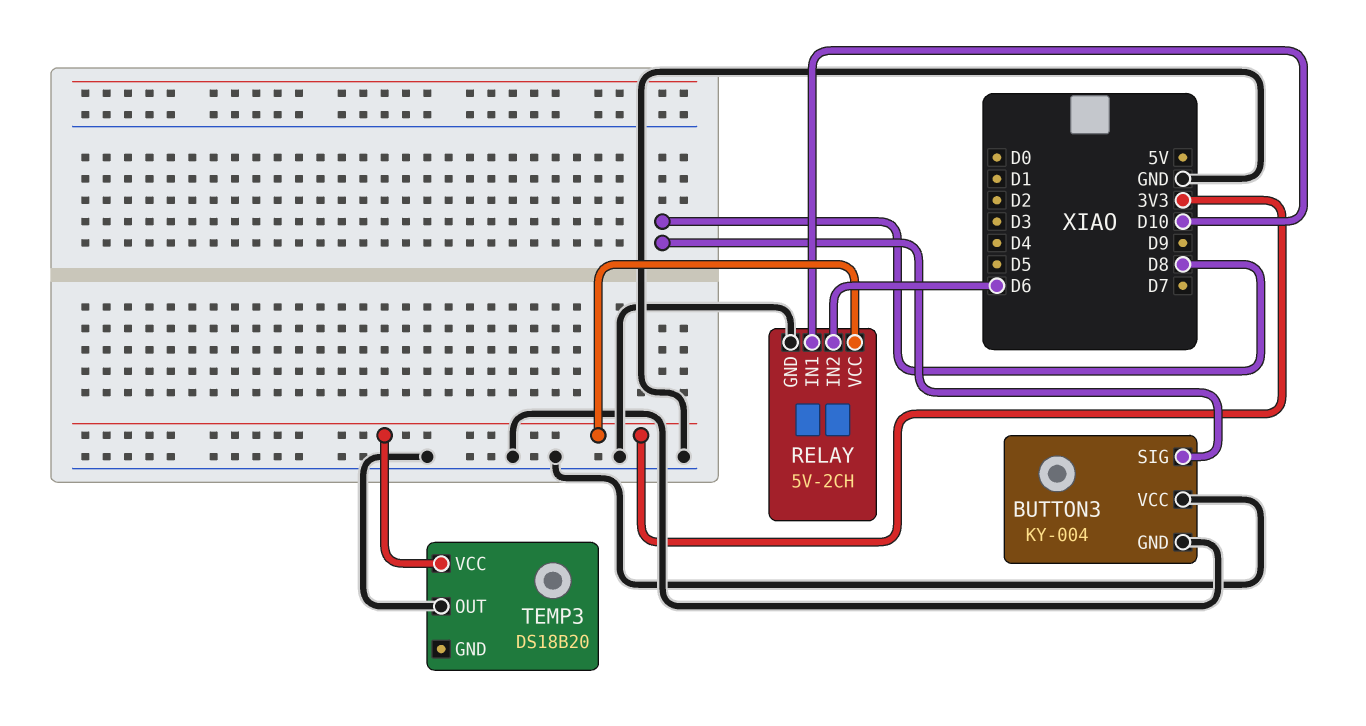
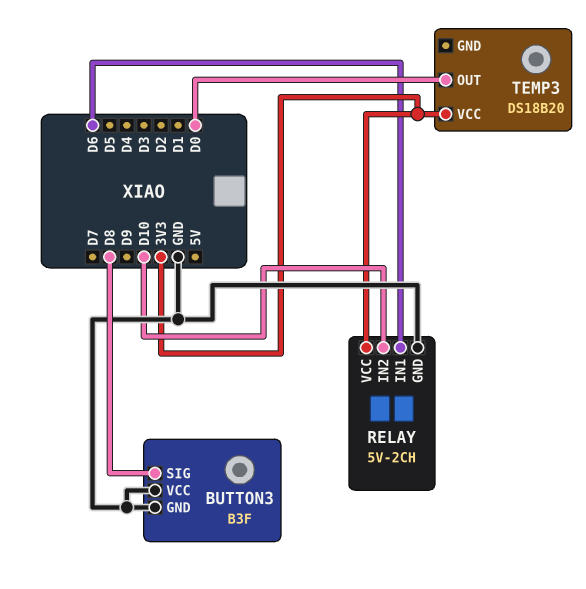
BUTTON3: KY-004 -> B3F
RELAY pin IN1: D10 -> D6
RELAY pin IN2: D6 -> D10
TEMP3 pin OUT: GND -> D0

